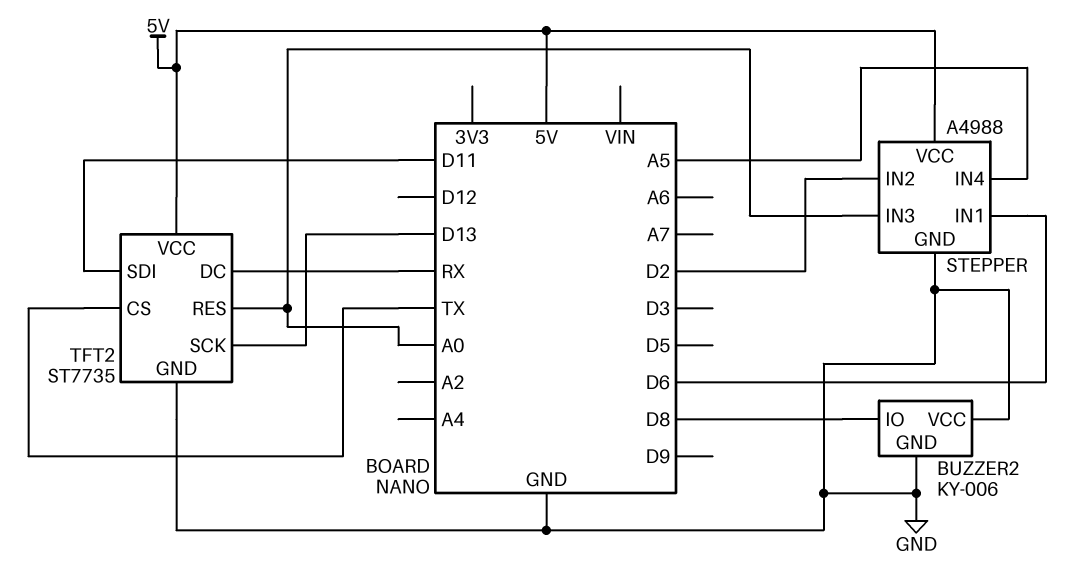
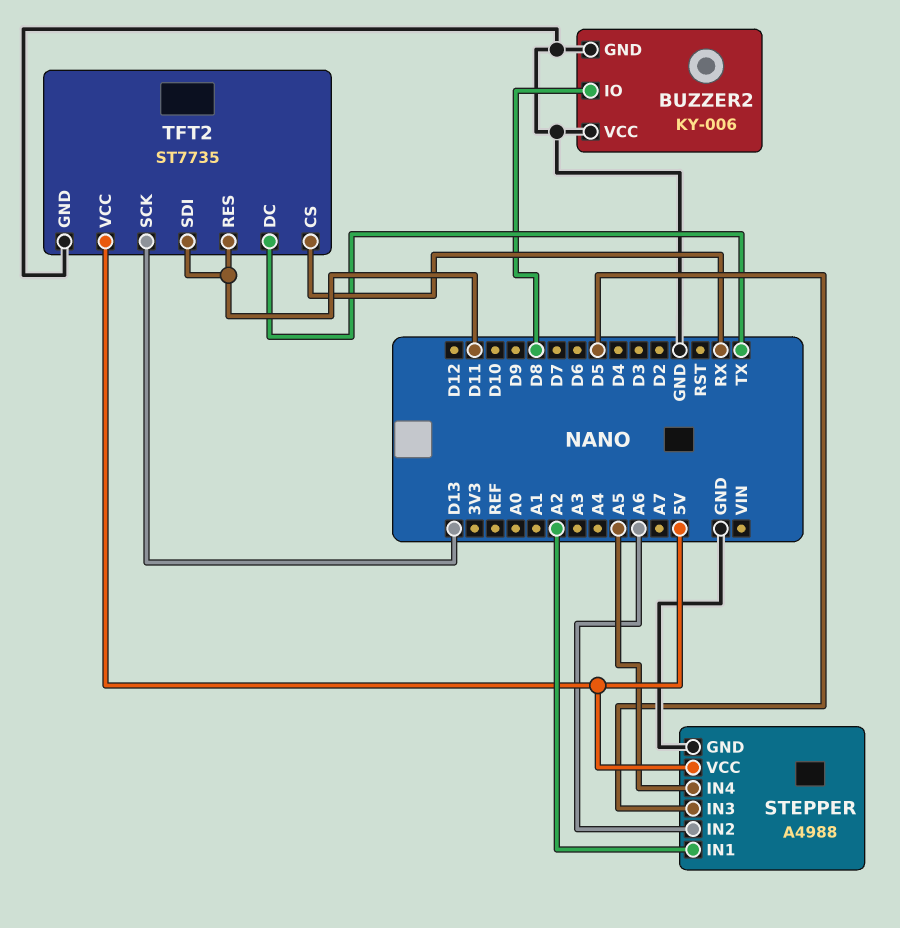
STEPPER pin IN1: D6 -> A2
STEPPER pin IN2: D2 -> A6
STEPPER pin IN3: A0 -> D5
TFT2 pin CS: TX -> RX
TFT2 pin DC: RX -> TX
TFT2 pin RES: A0 -> D11

